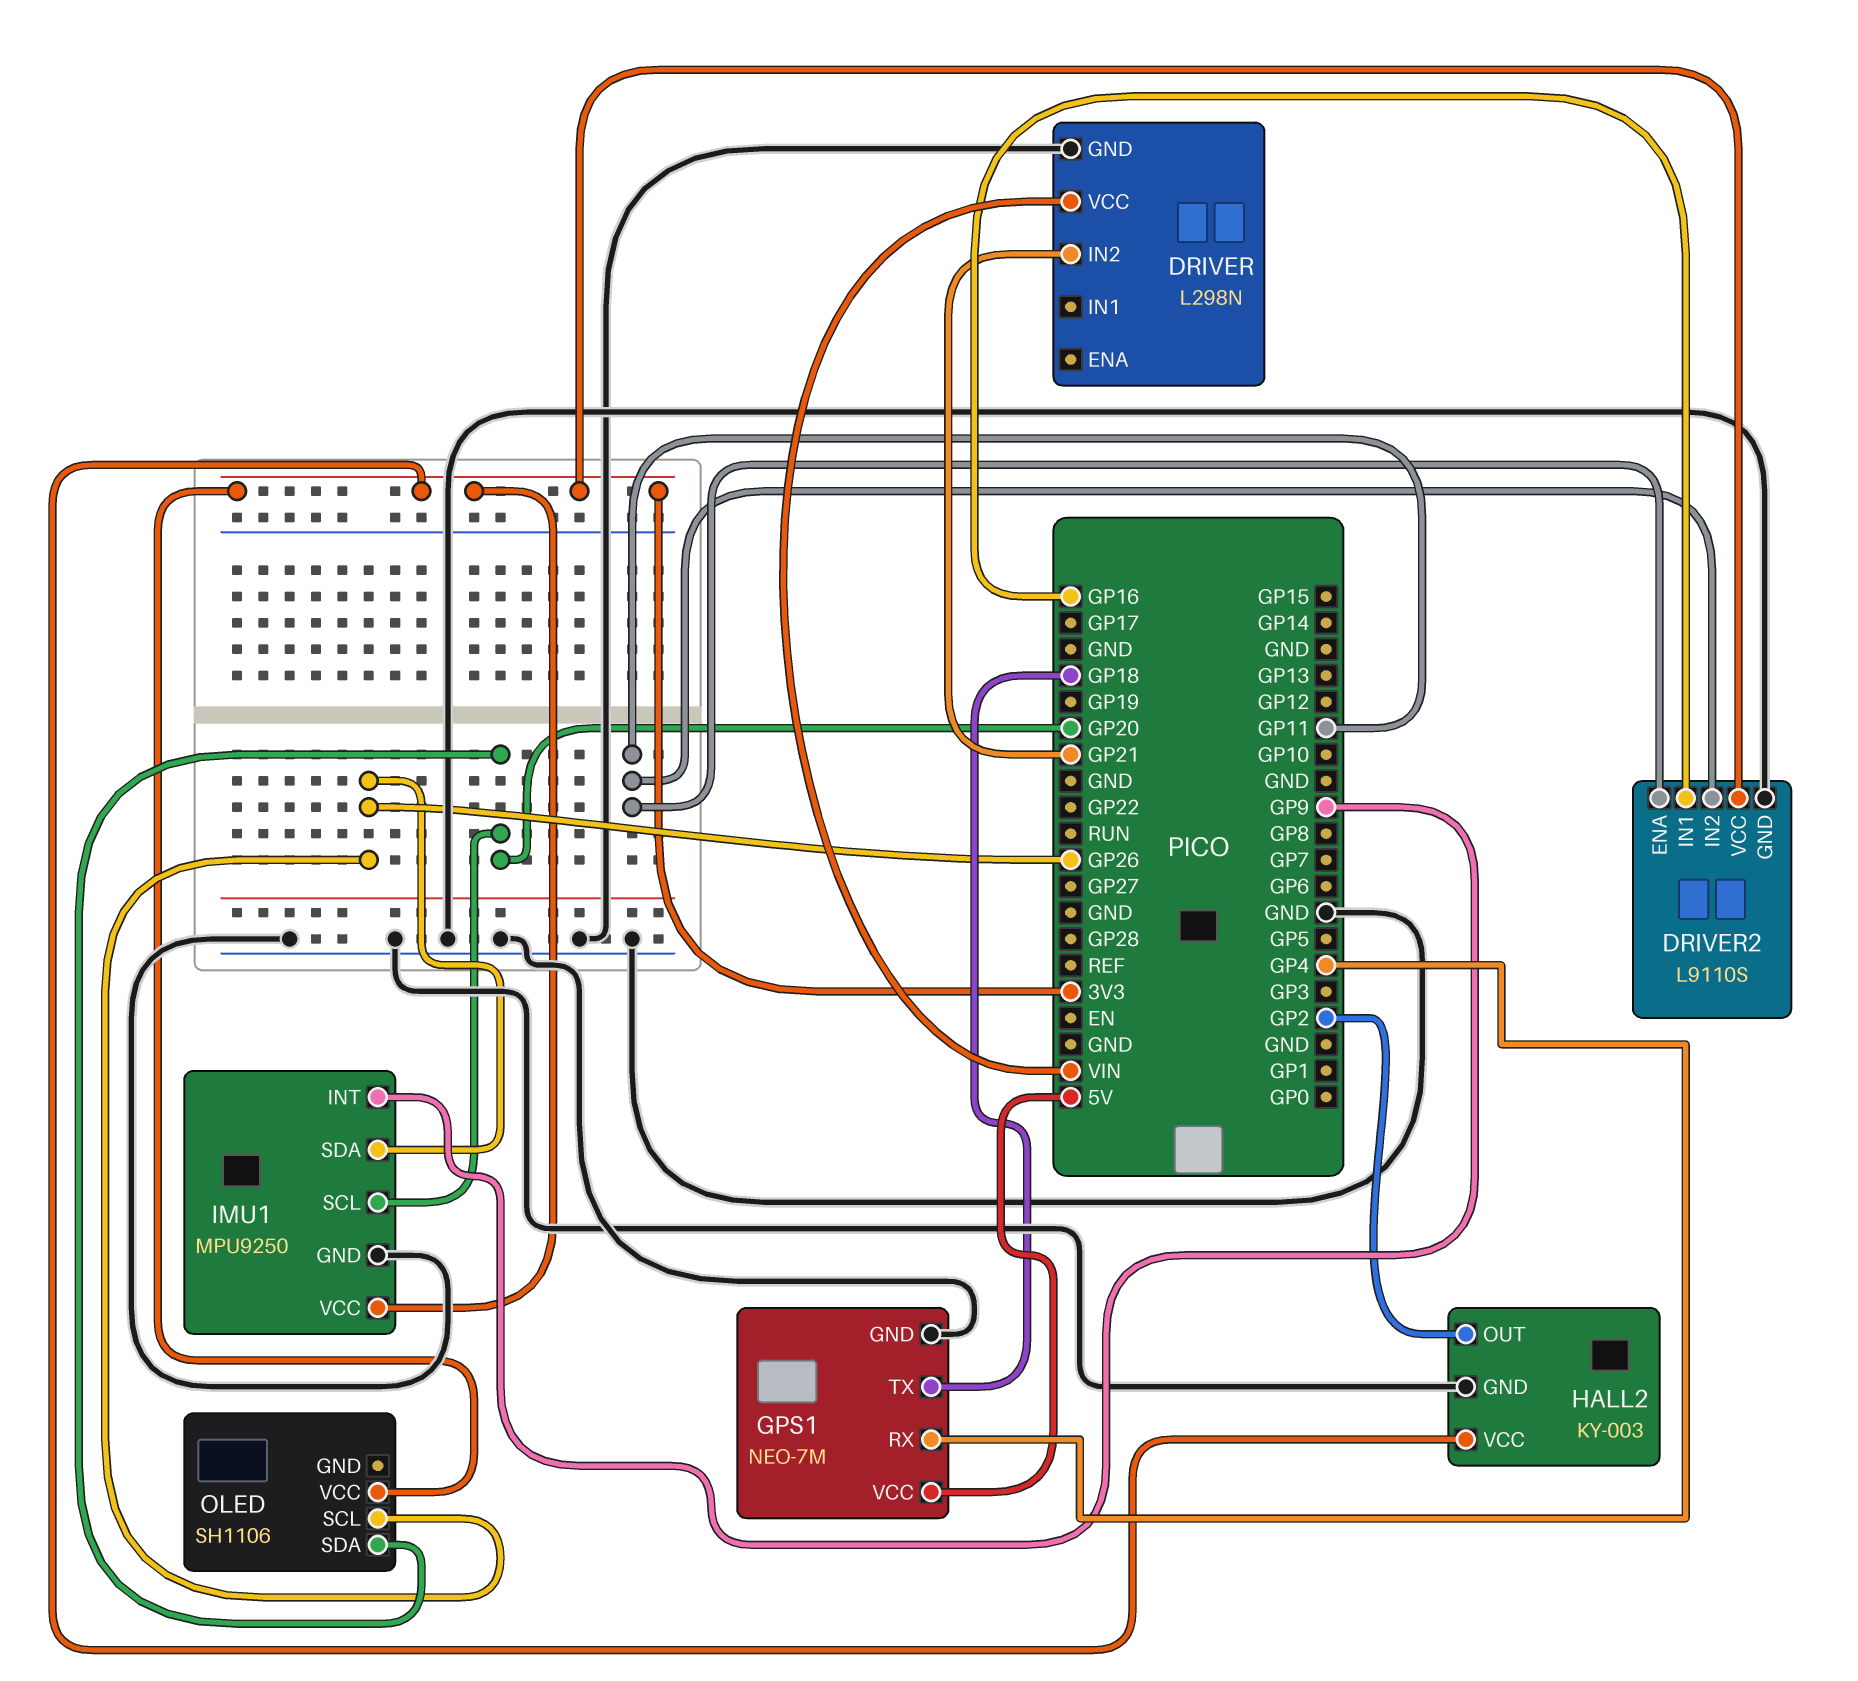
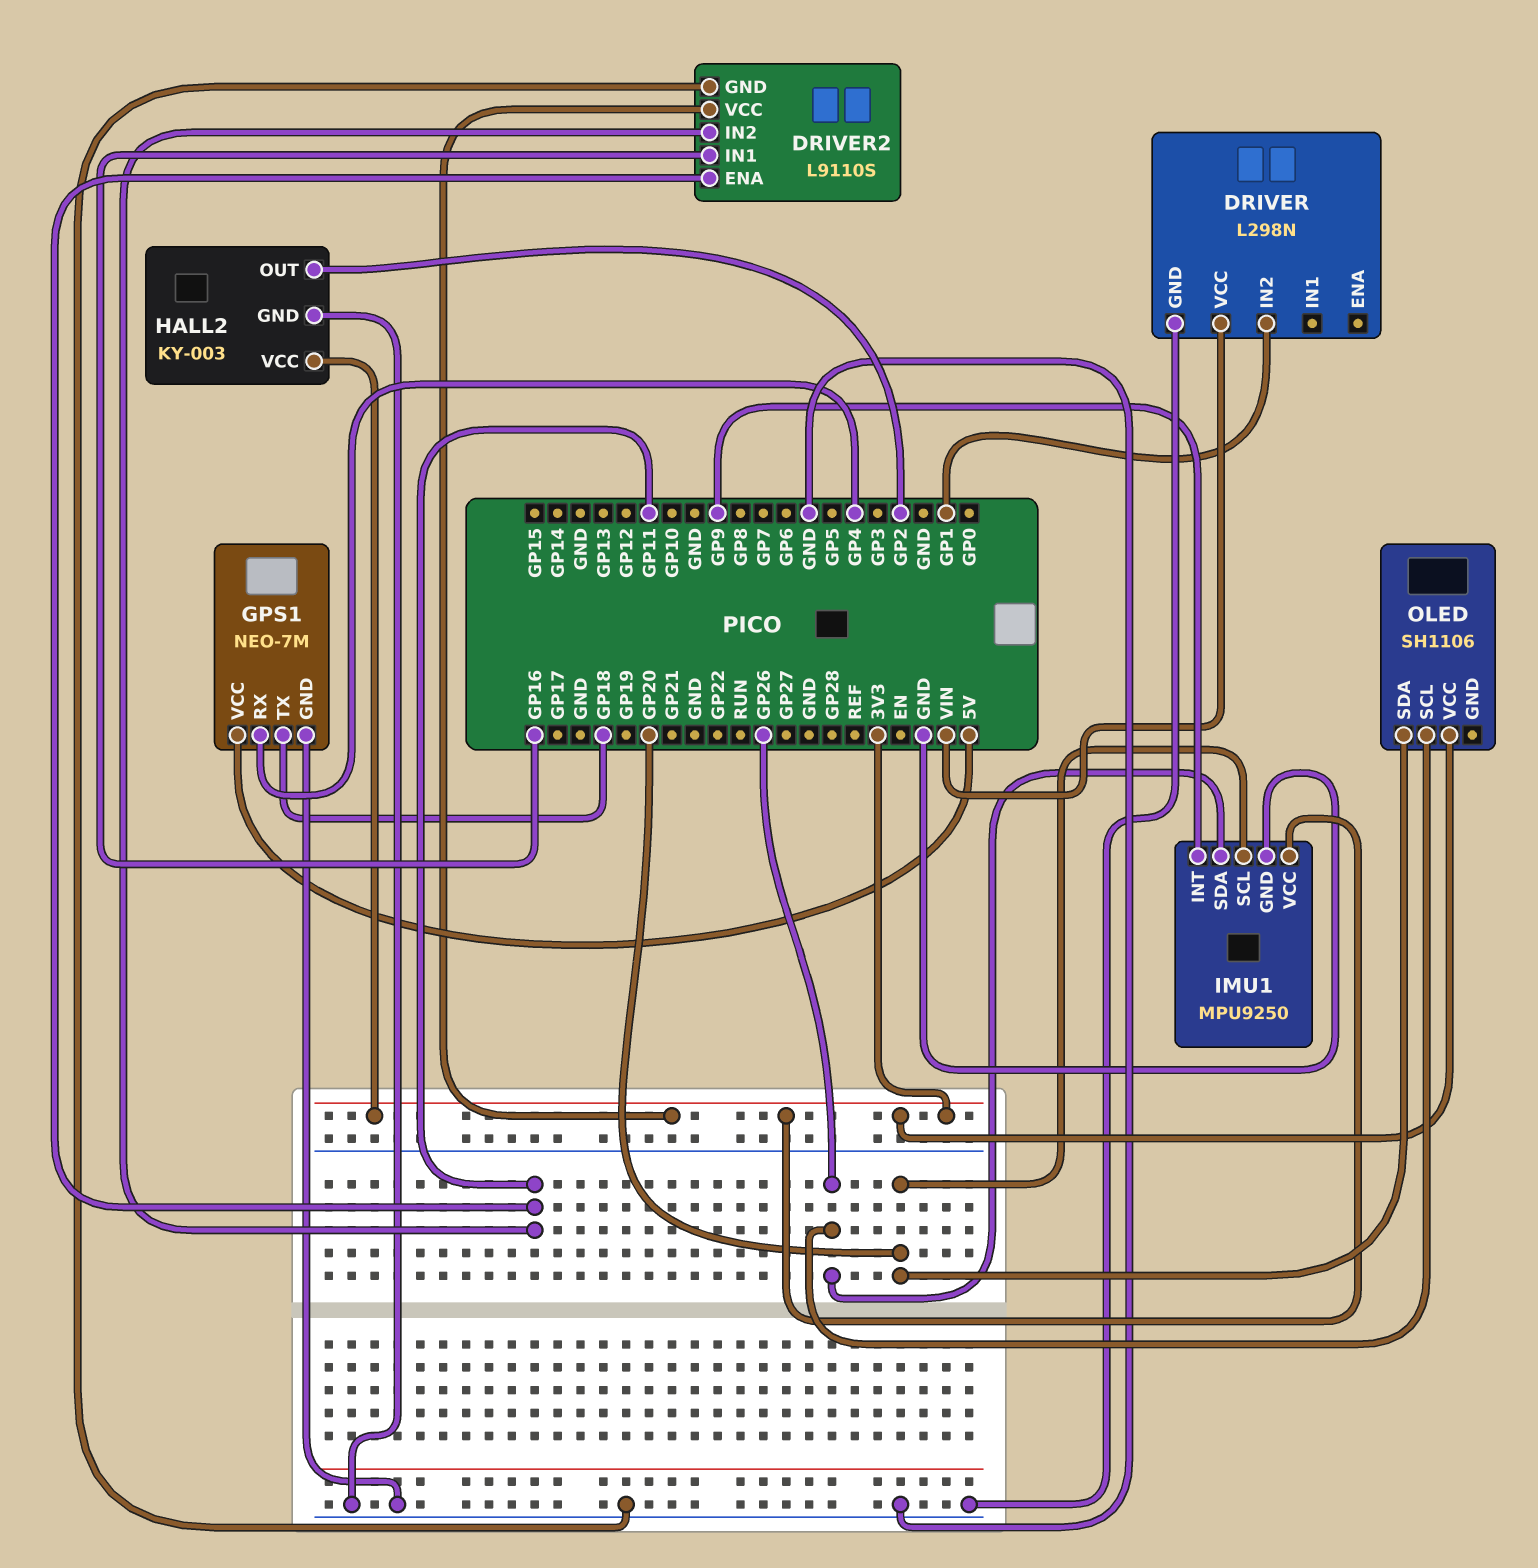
DRIVER pin IN2: GP21 -> GP1

